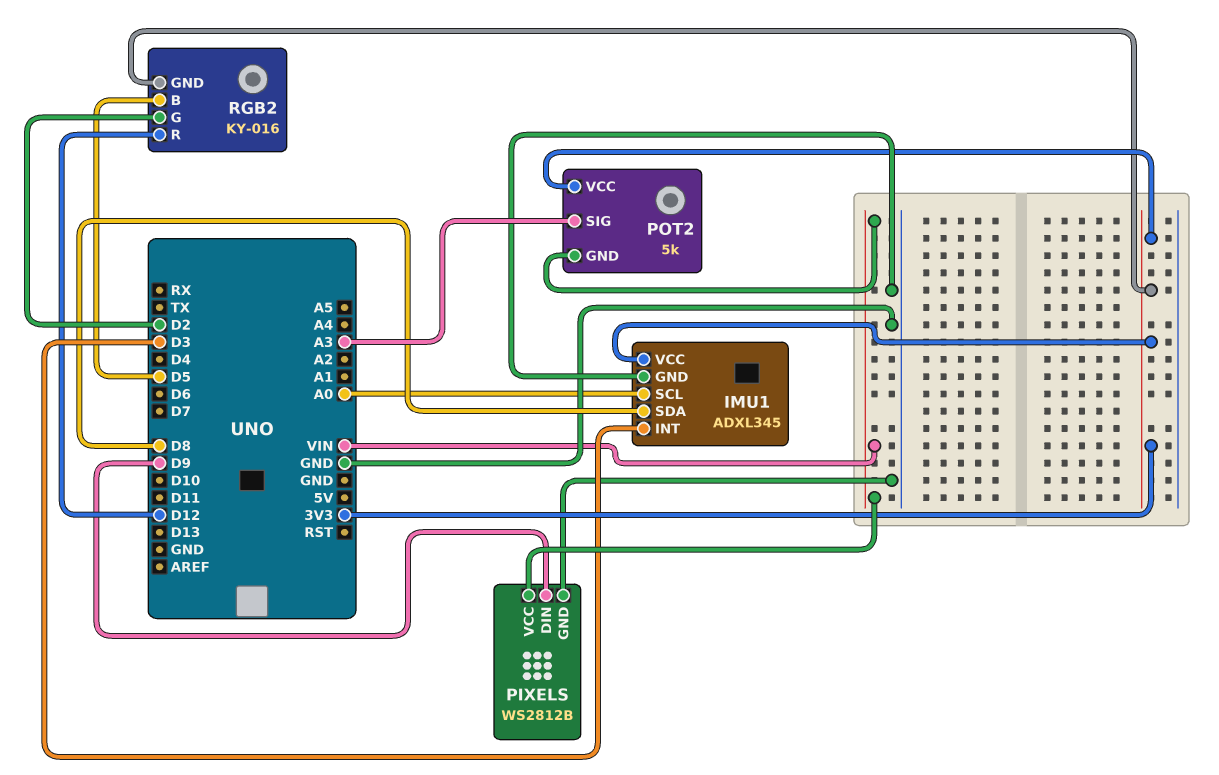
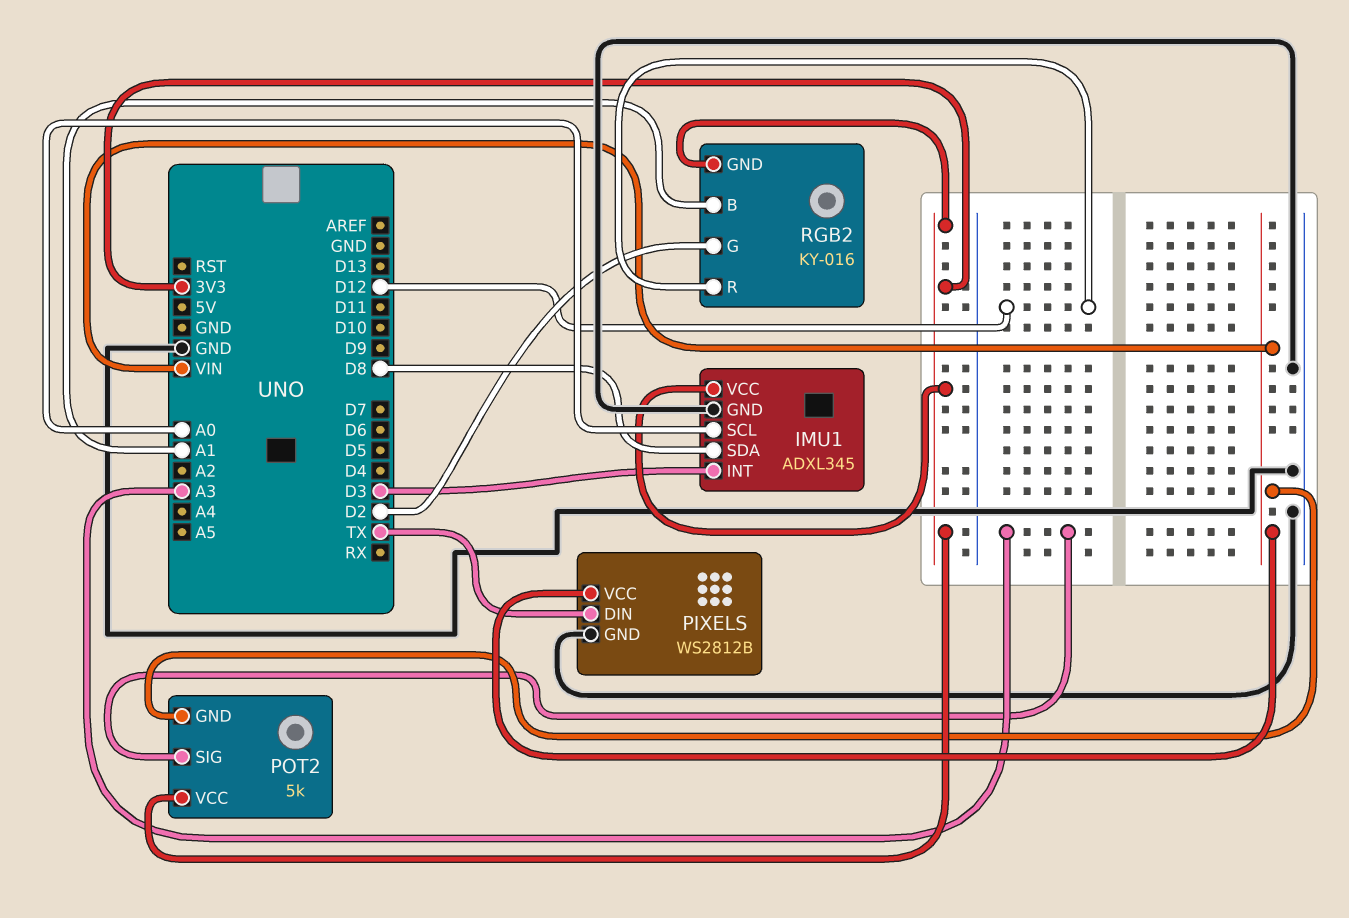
PIXELS pin DIN: D9 -> TX
RGB2 pin B: D5 -> A1

